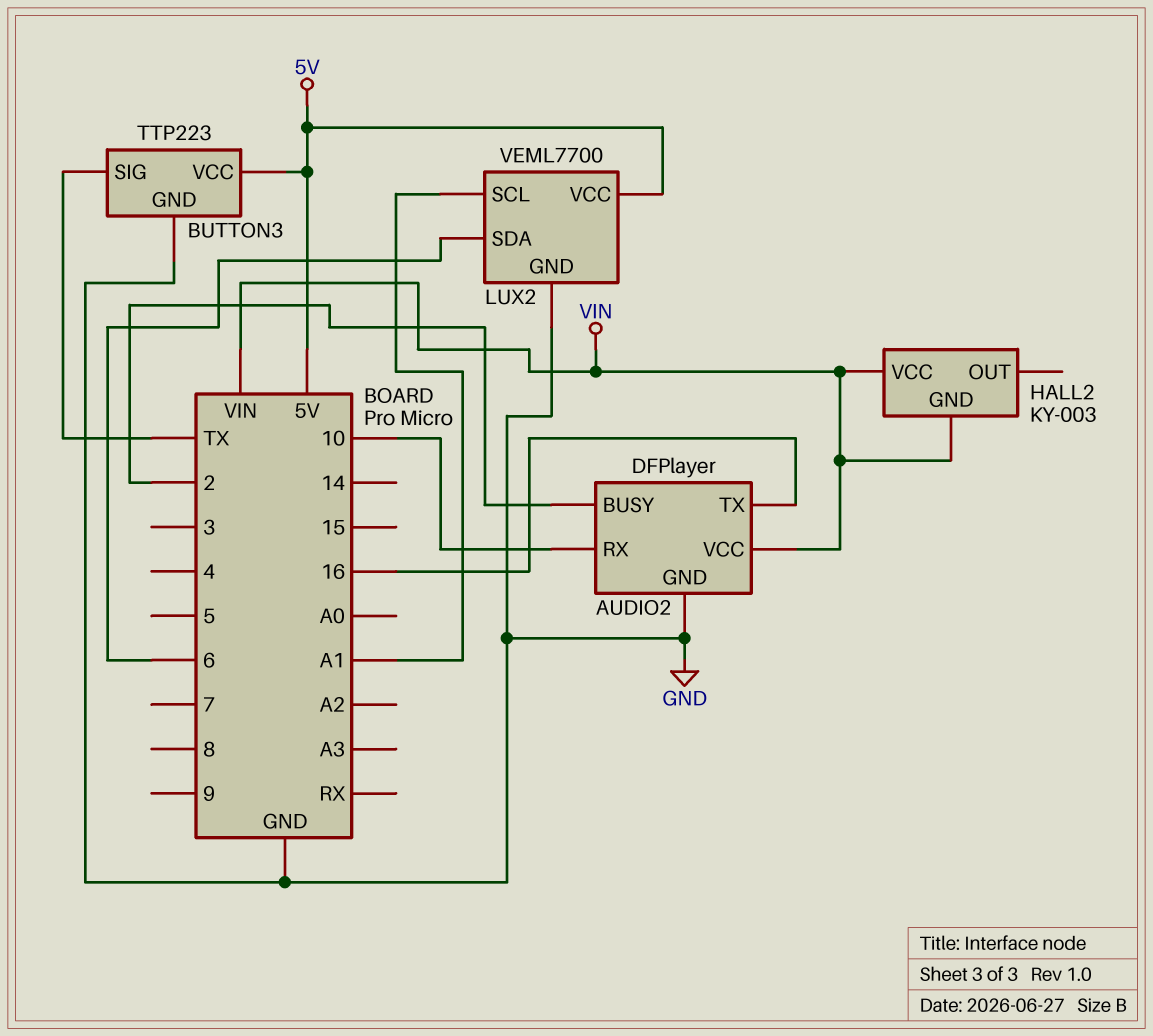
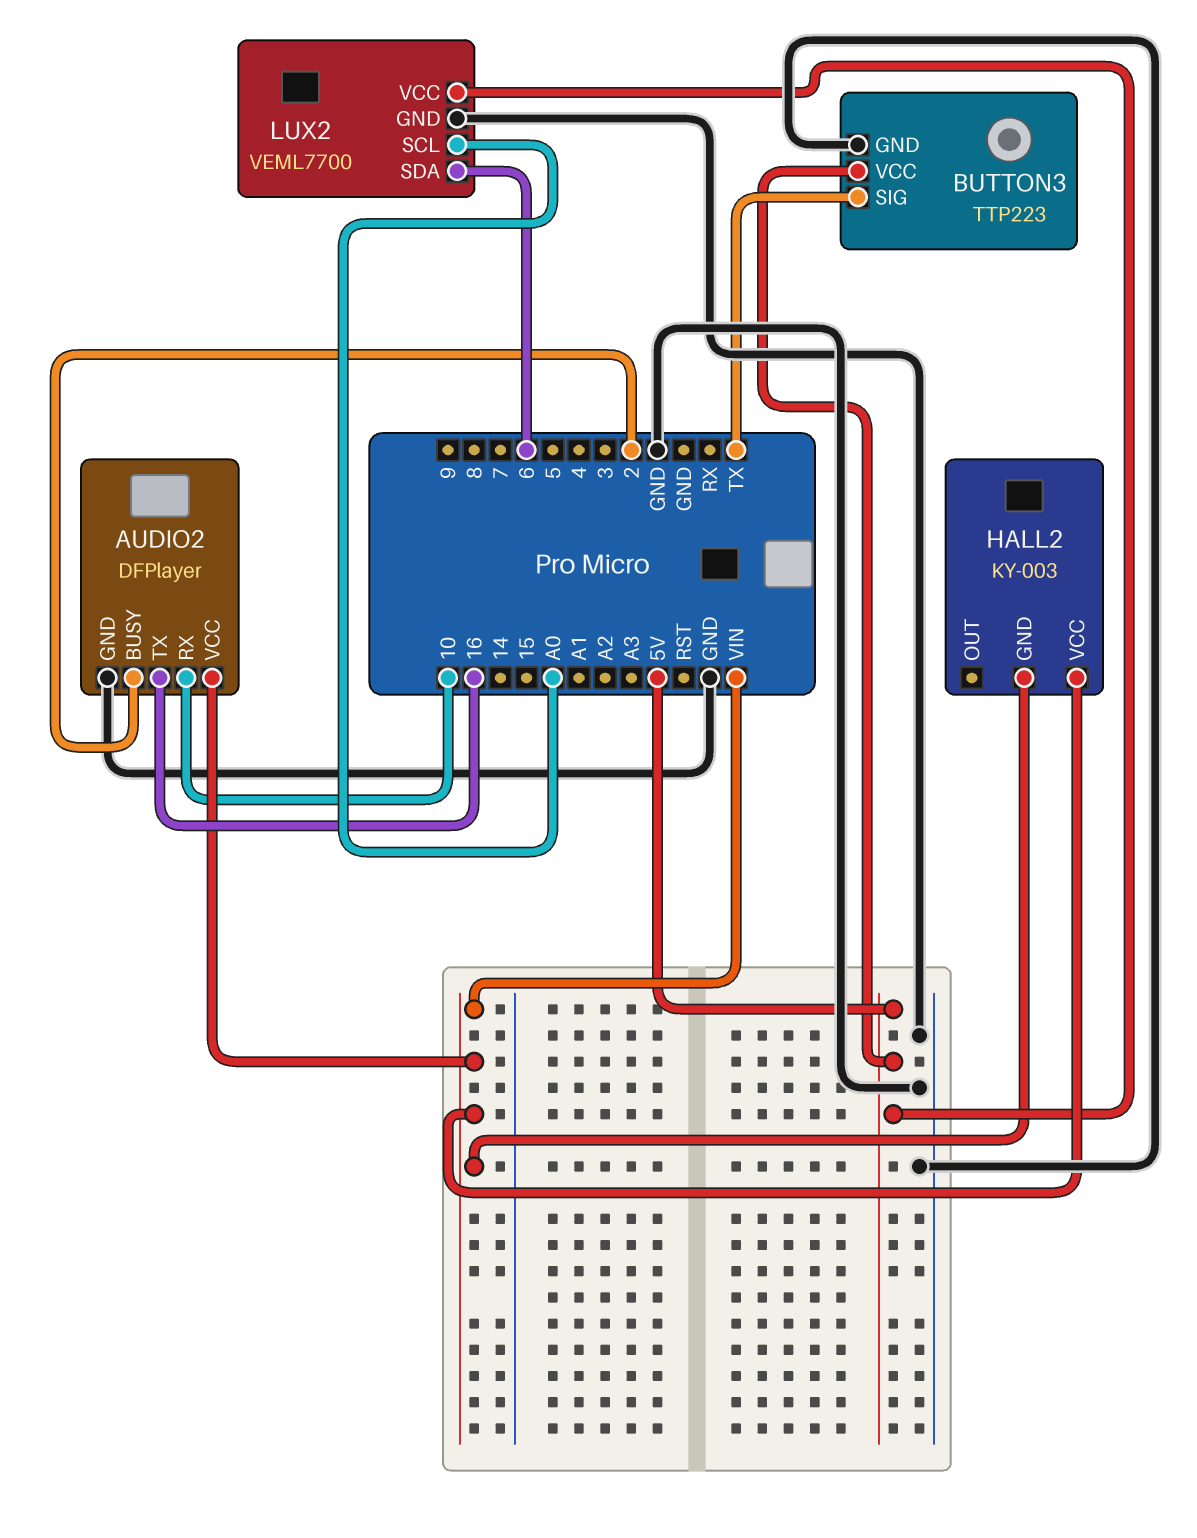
LUX2 pin SCL: A1 -> A0

